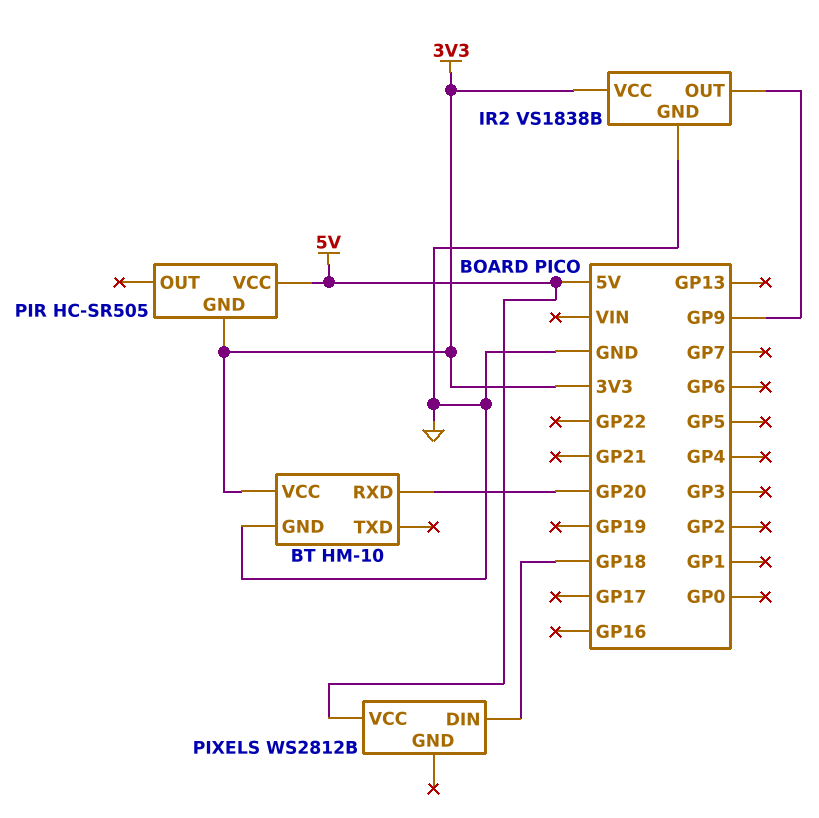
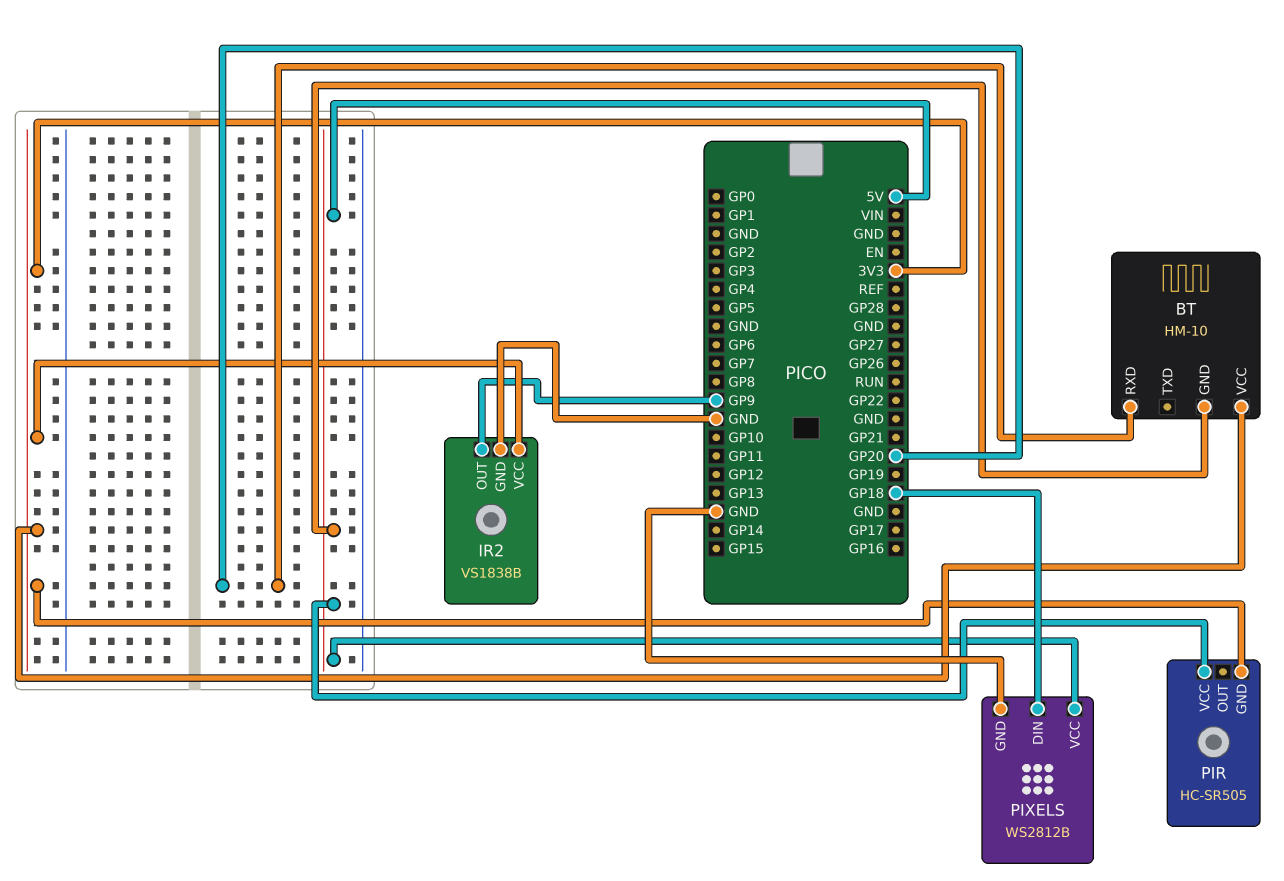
BT pin GND: GND -> 5V
PIXELS pin GND: none -> GND

